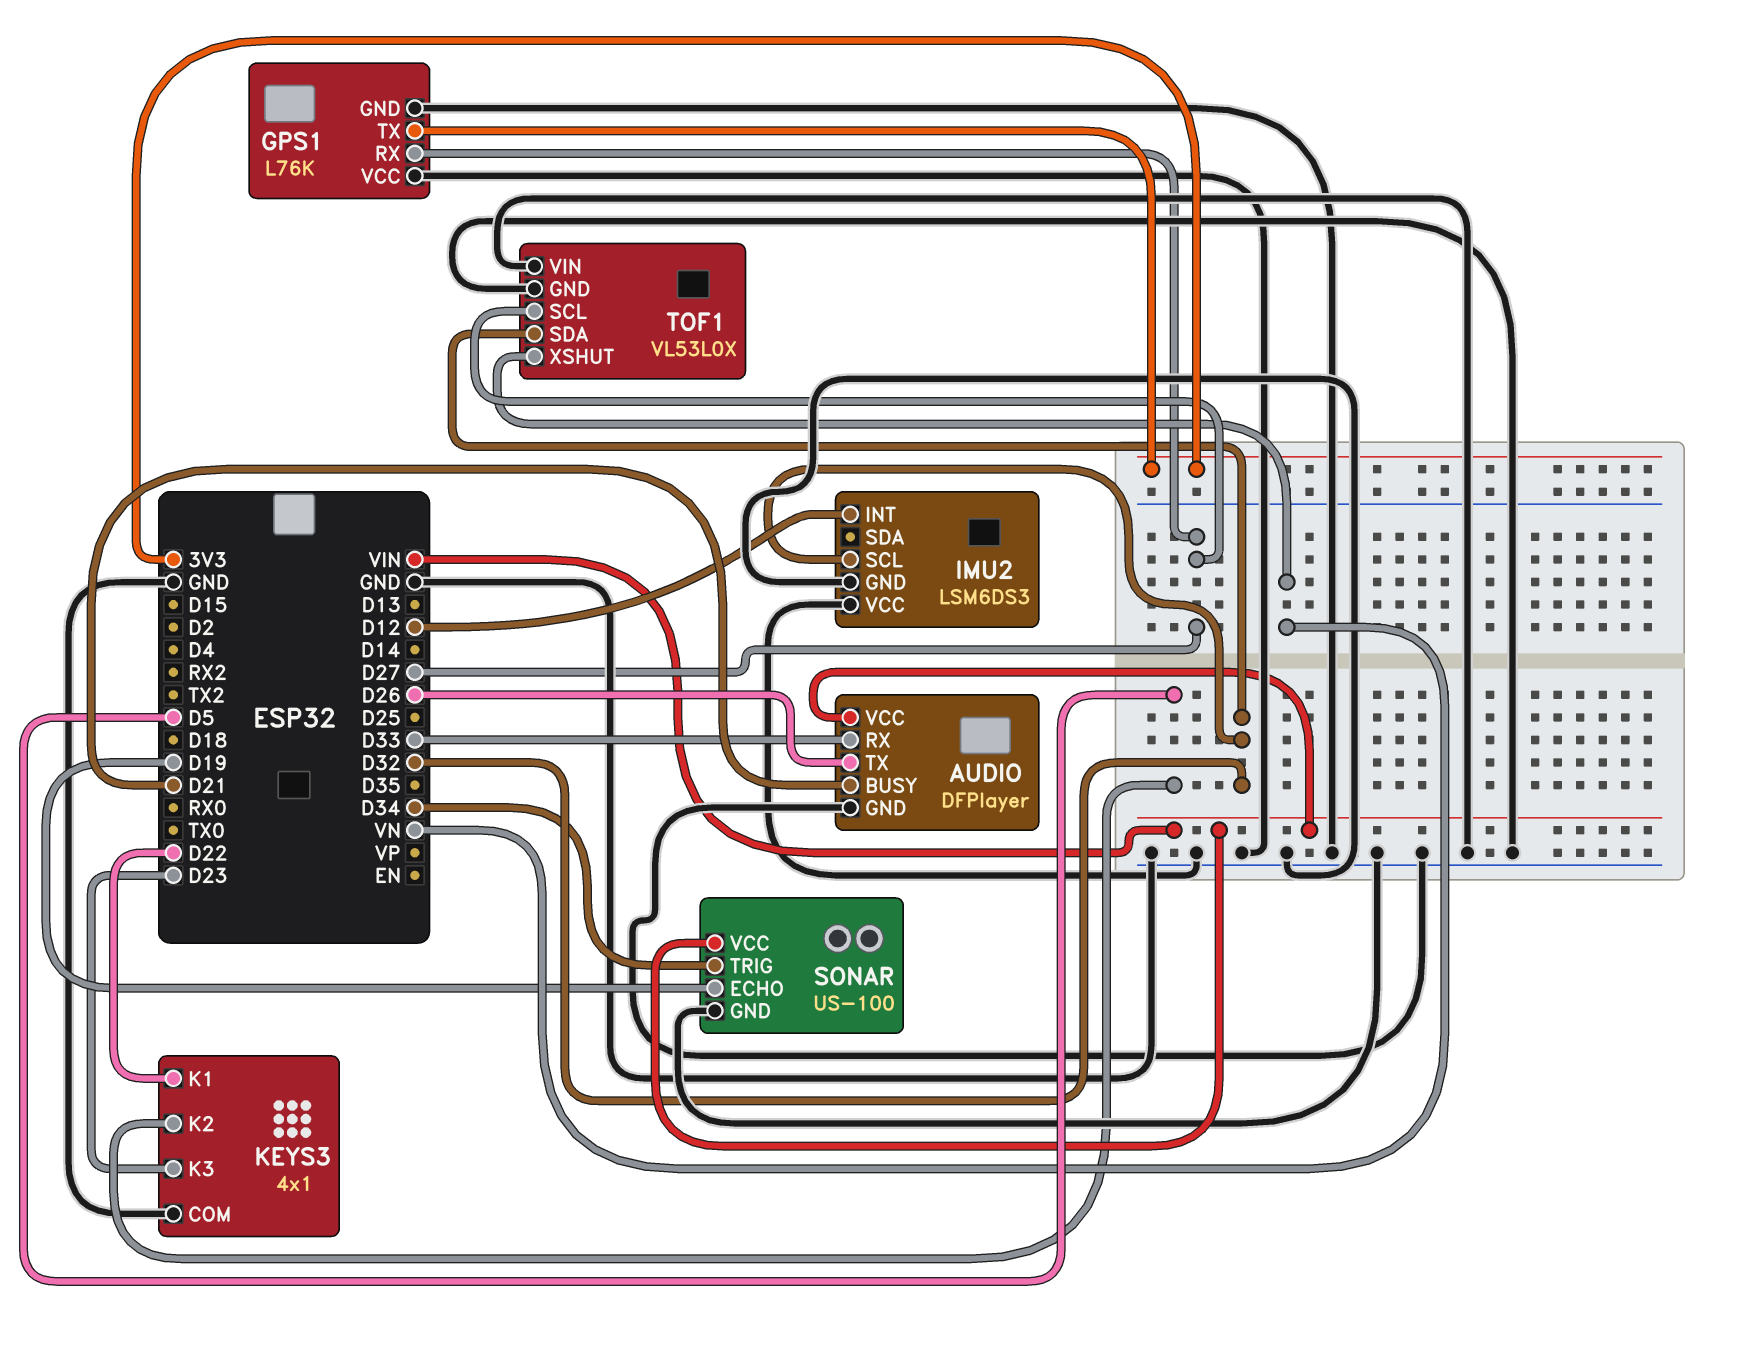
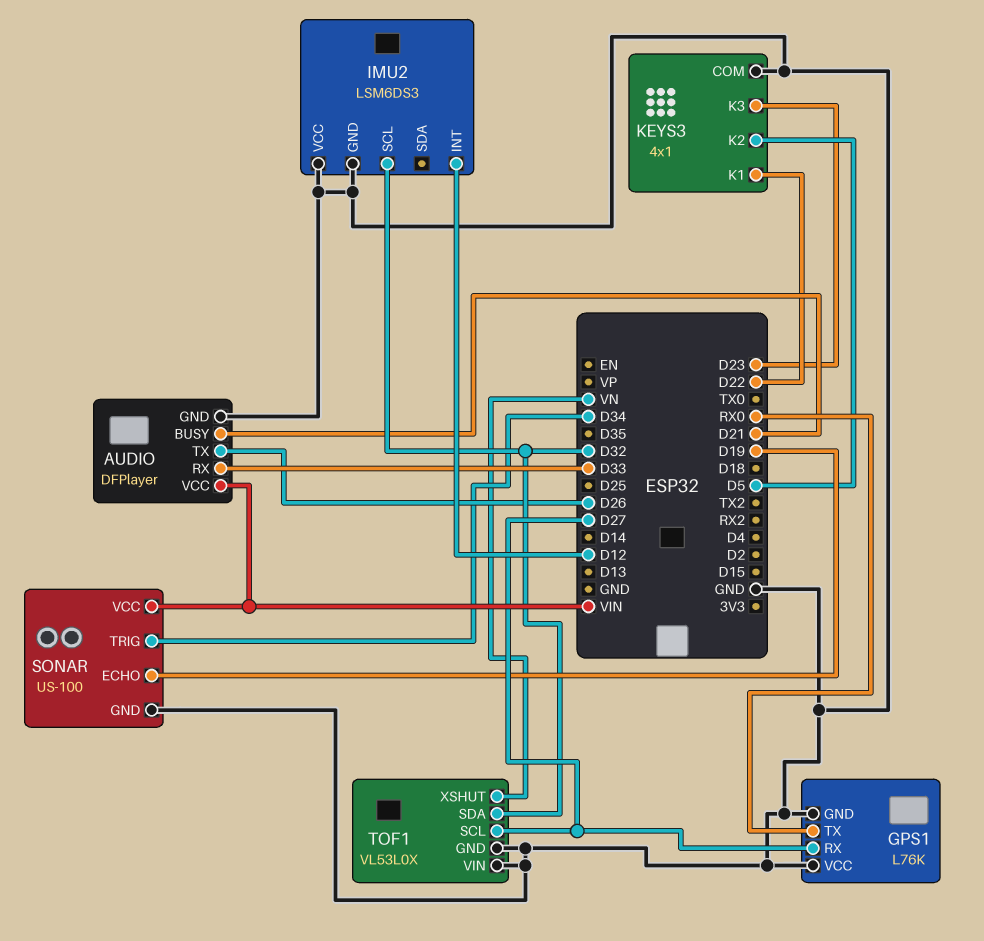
GPS1 pin TX: 3V3 -> RX0

